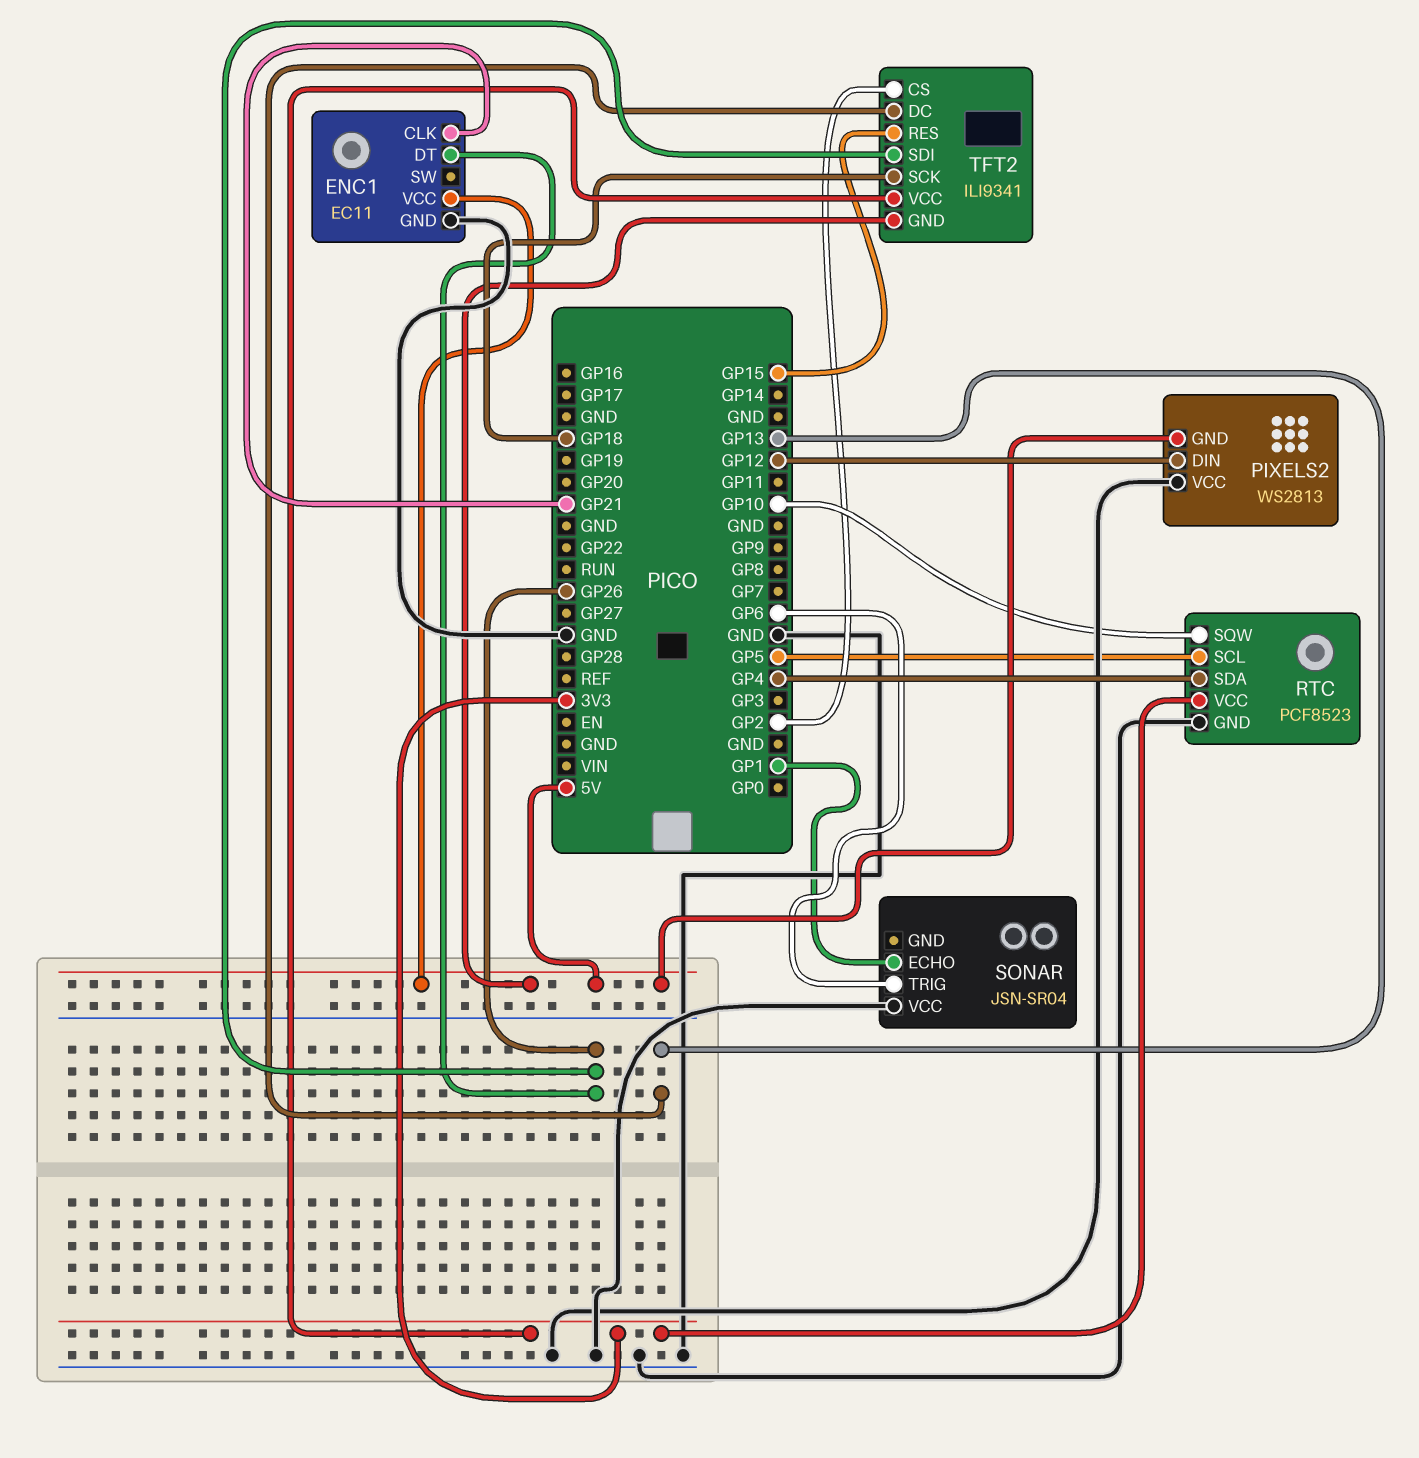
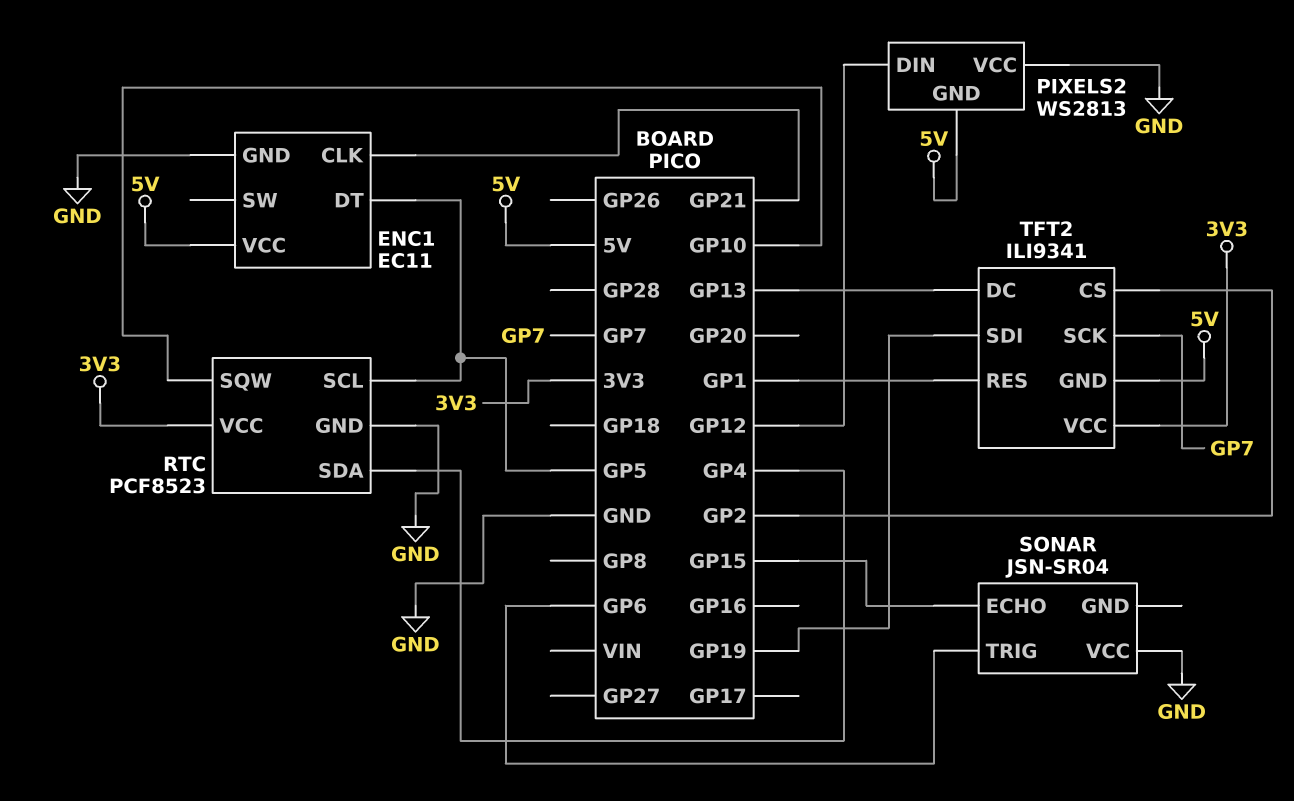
ENC1 pin DT: GP26 -> GP5
SONAR pin ECHO: GP1 -> GP15
TFT2 pin RES: GP15 -> GP1
TFT2 pin SCK: GP18 -> GP7
TFT2 pin SDI: GP26 -> GP19

